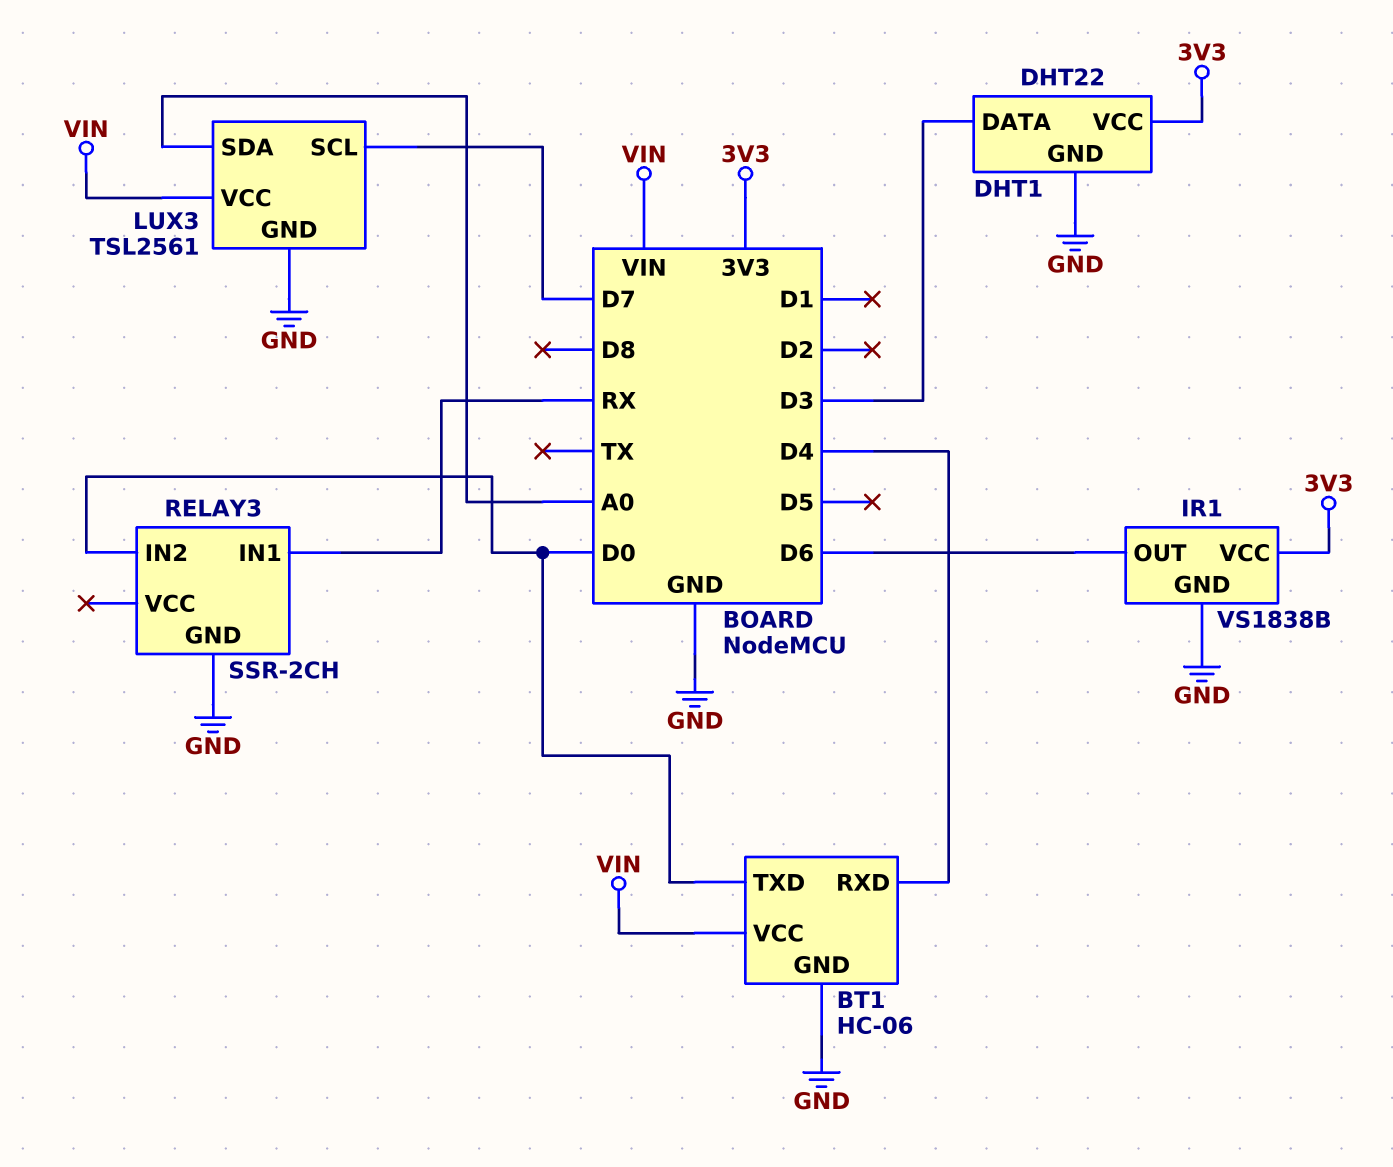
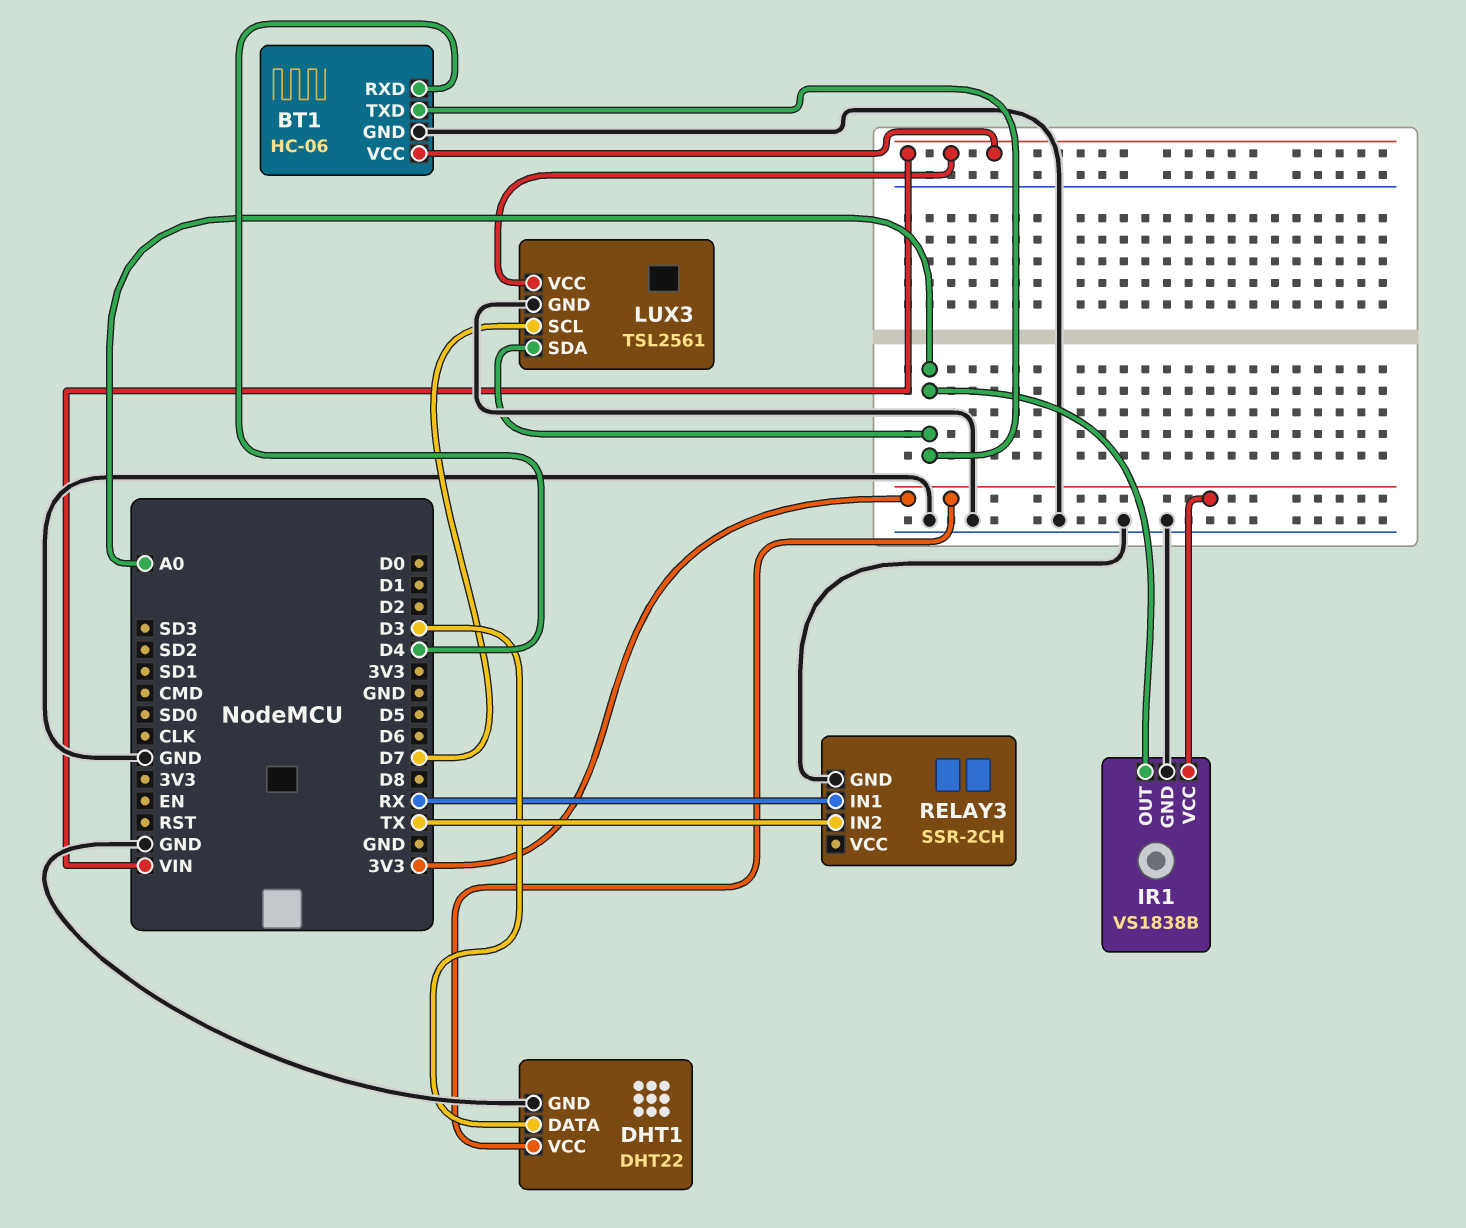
BT1 pin TXD: D0 -> A0
IR1 pin OUT: D6 -> A0
RELAY3 pin IN2: D0 -> TX

